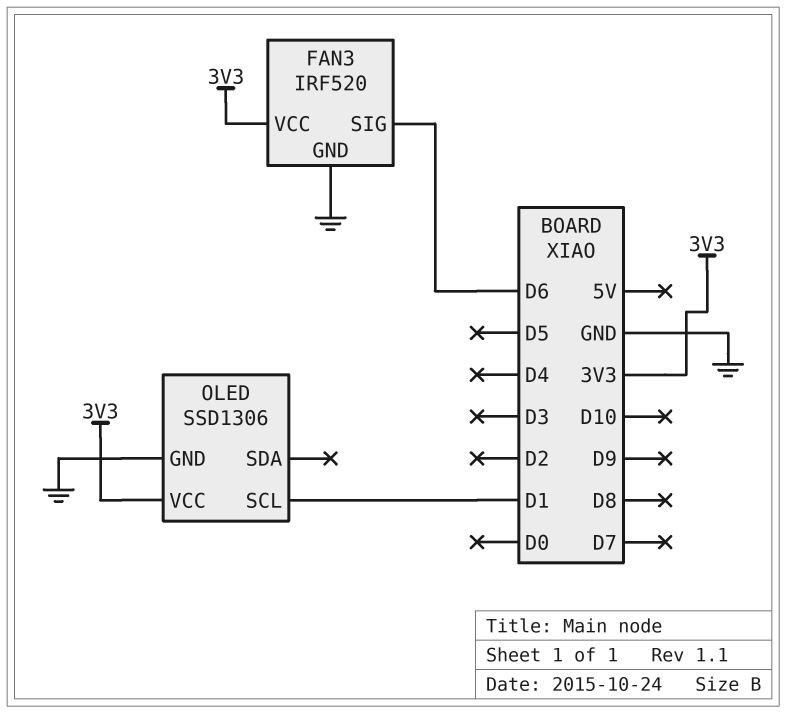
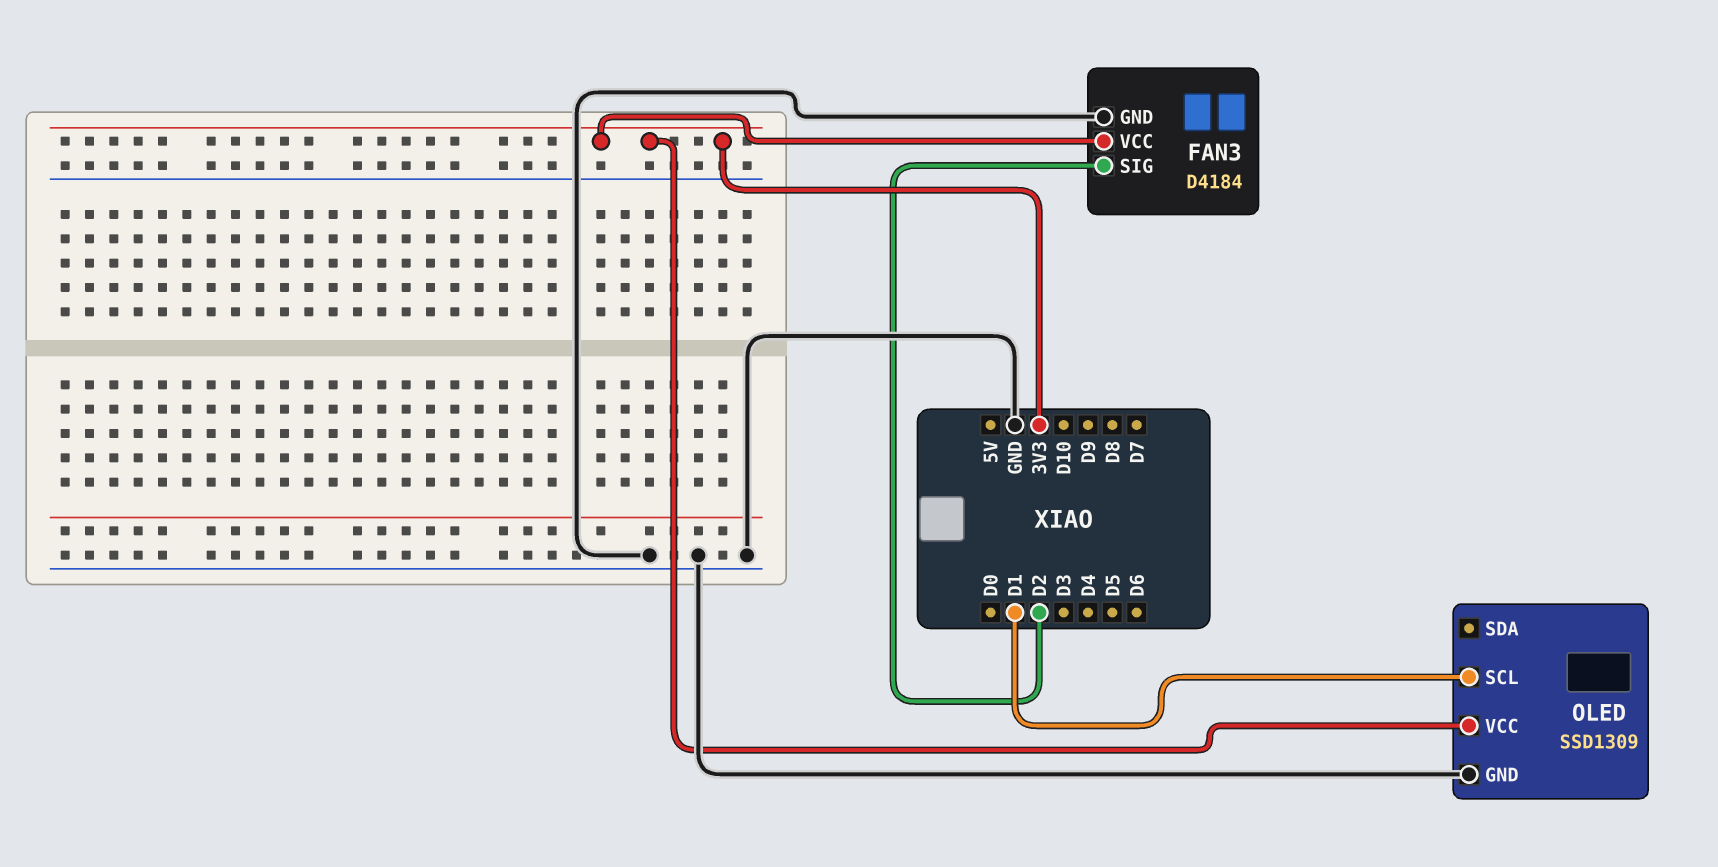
FAN3: IRF520 -> D4184
FAN3 pin SIG: D6 -> D2
OLED: SSD1306 -> SSD1309

